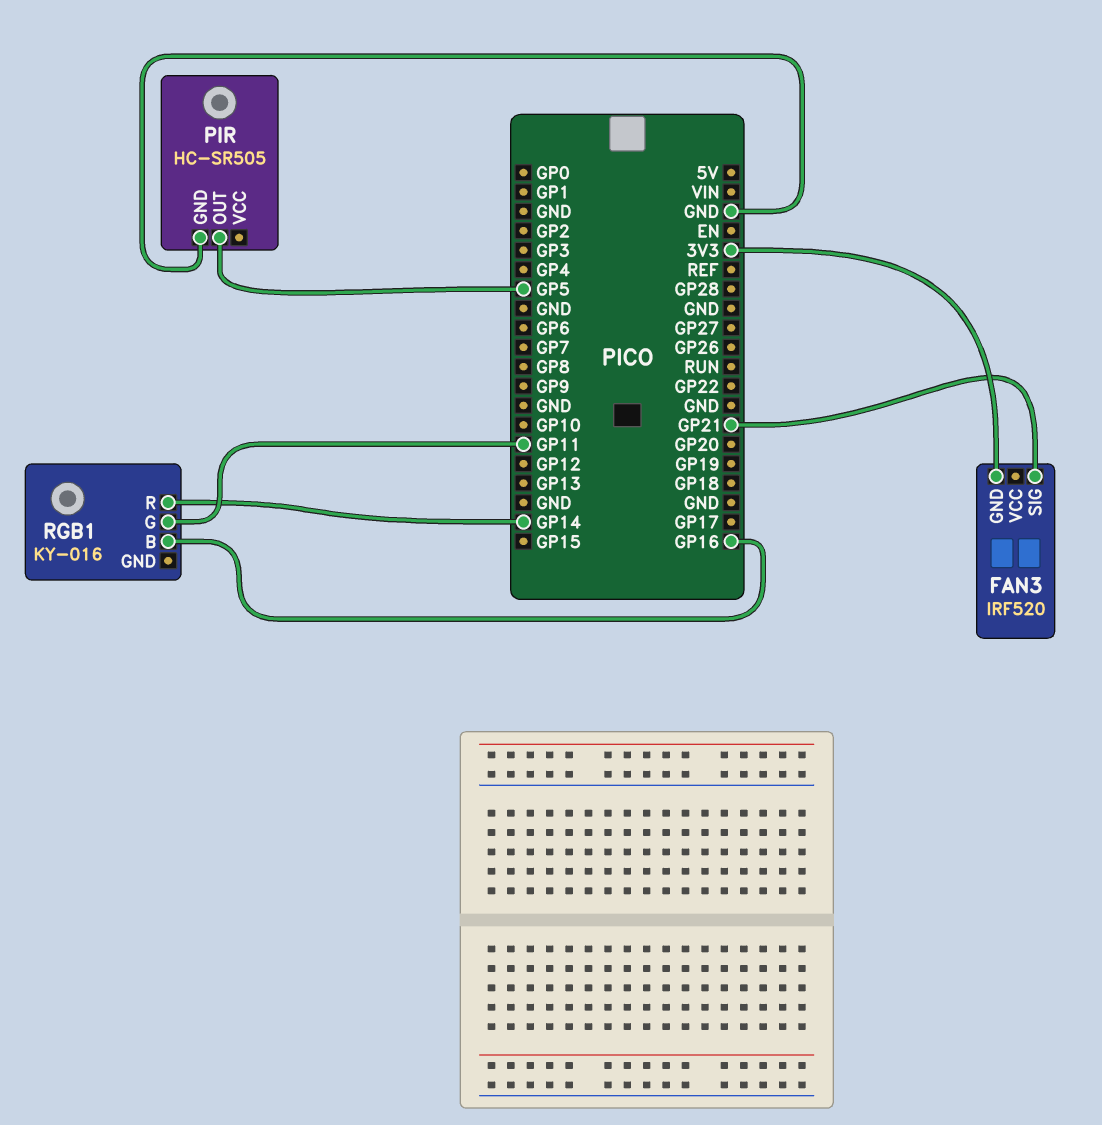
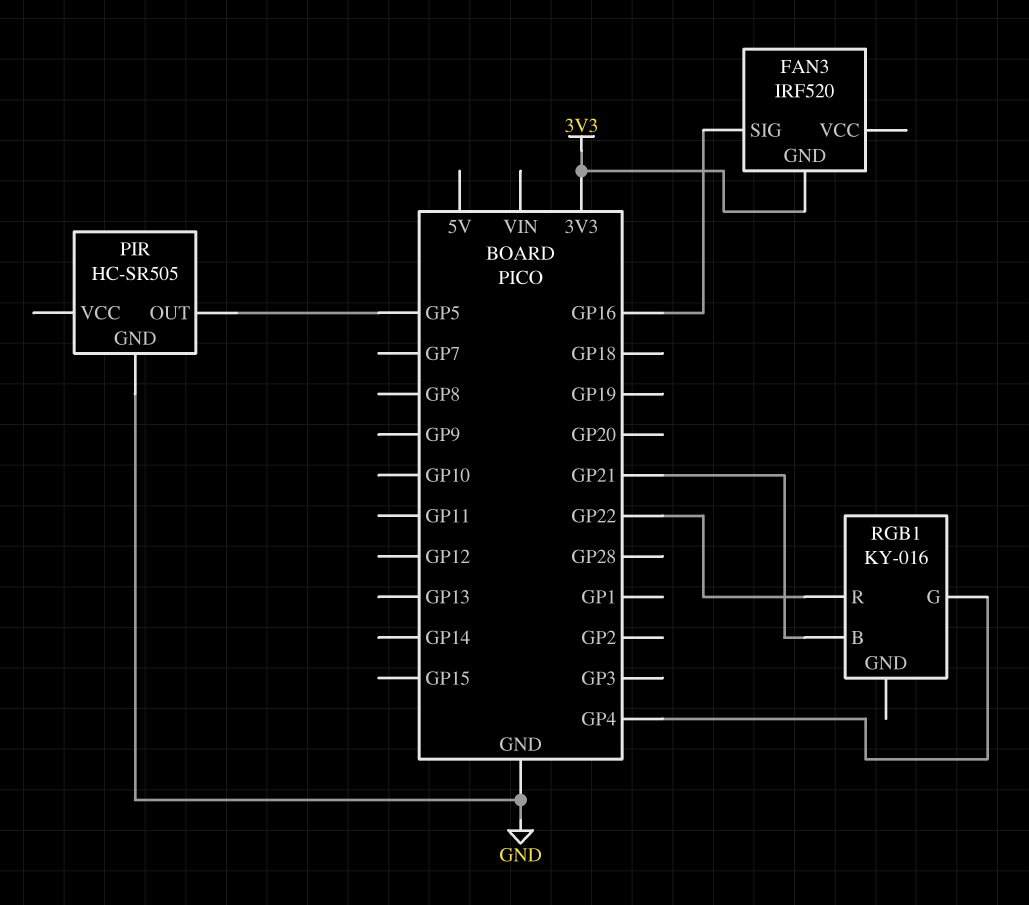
FAN3 pin SIG: GP21 -> GP16
RGB1 pin B: GP16 -> GP21
RGB1 pin G: GP11 -> GP4
RGB1 pin R: GP14 -> GP22

